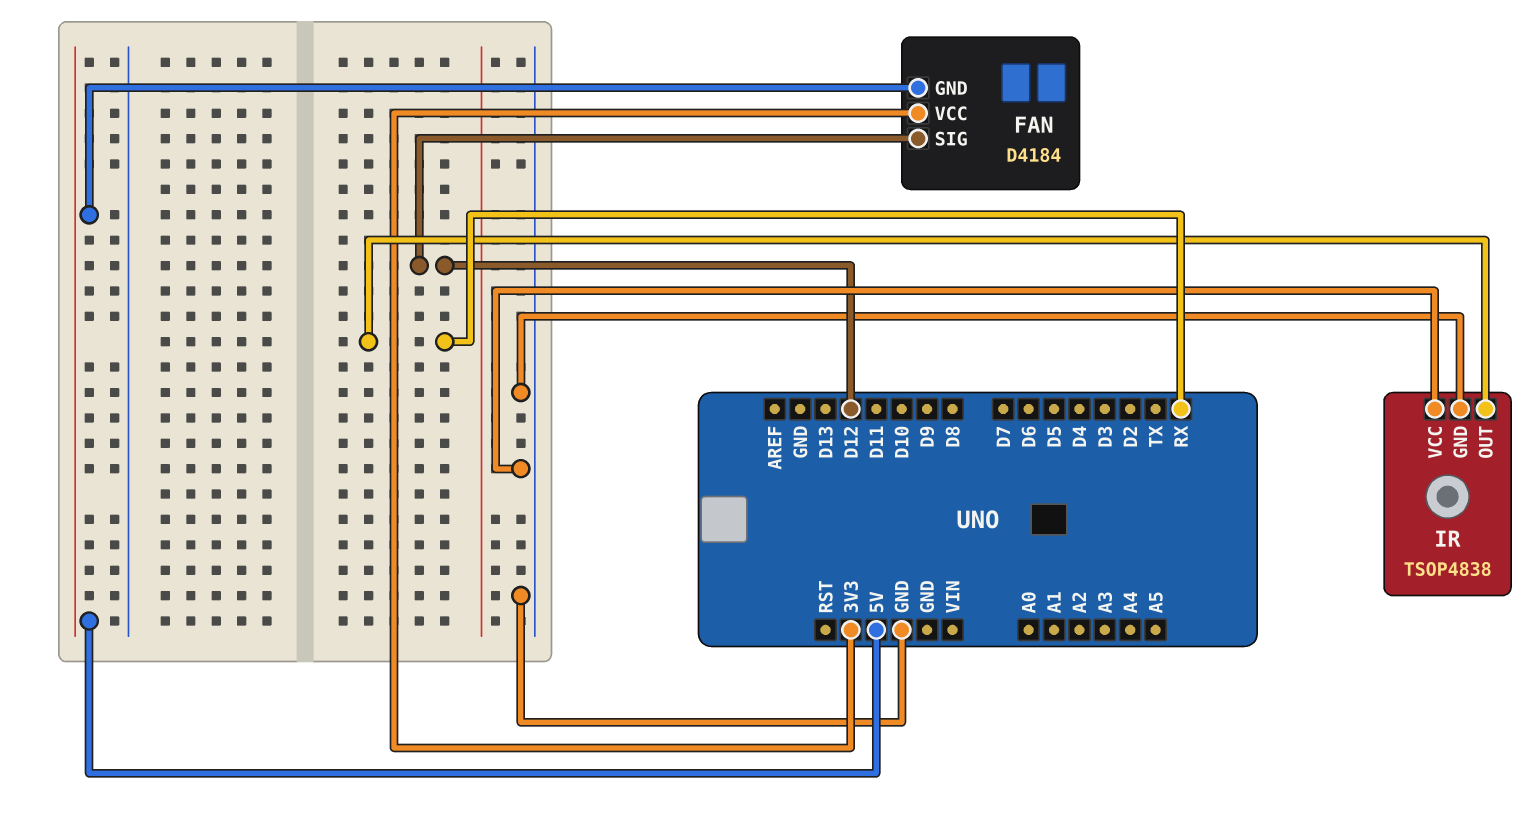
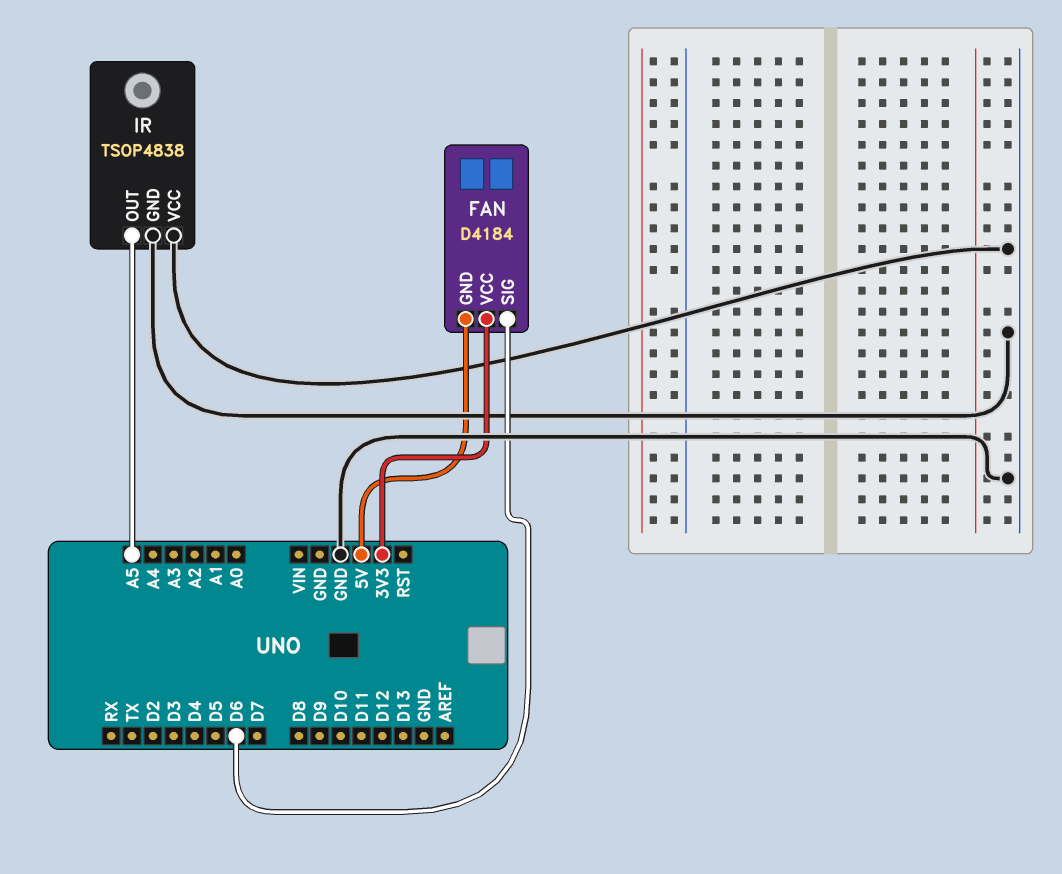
FAN pin SIG: D12 -> D6
IR pin OUT: RX -> A5

